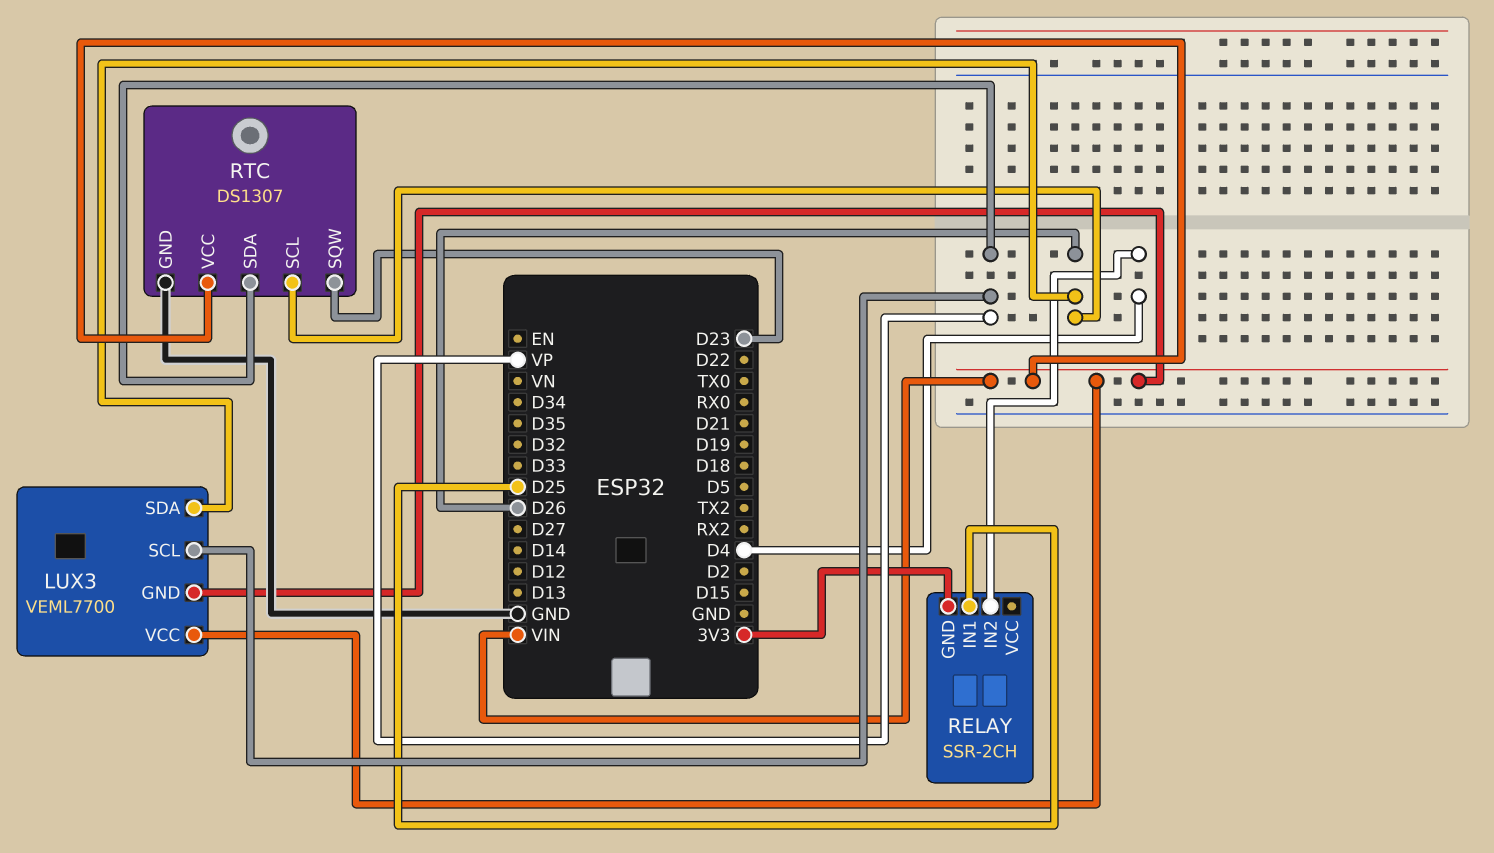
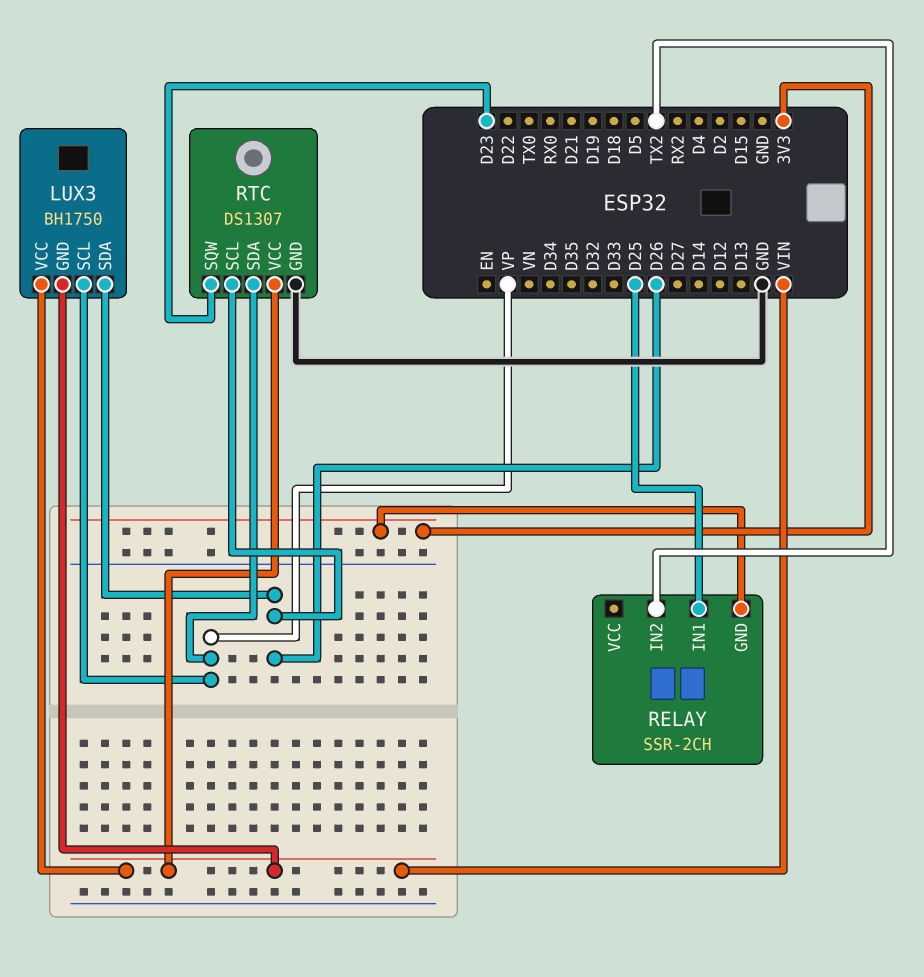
LUX3: VEML7700 -> BH1750
RELAY pin IN2: D4 -> TX2

